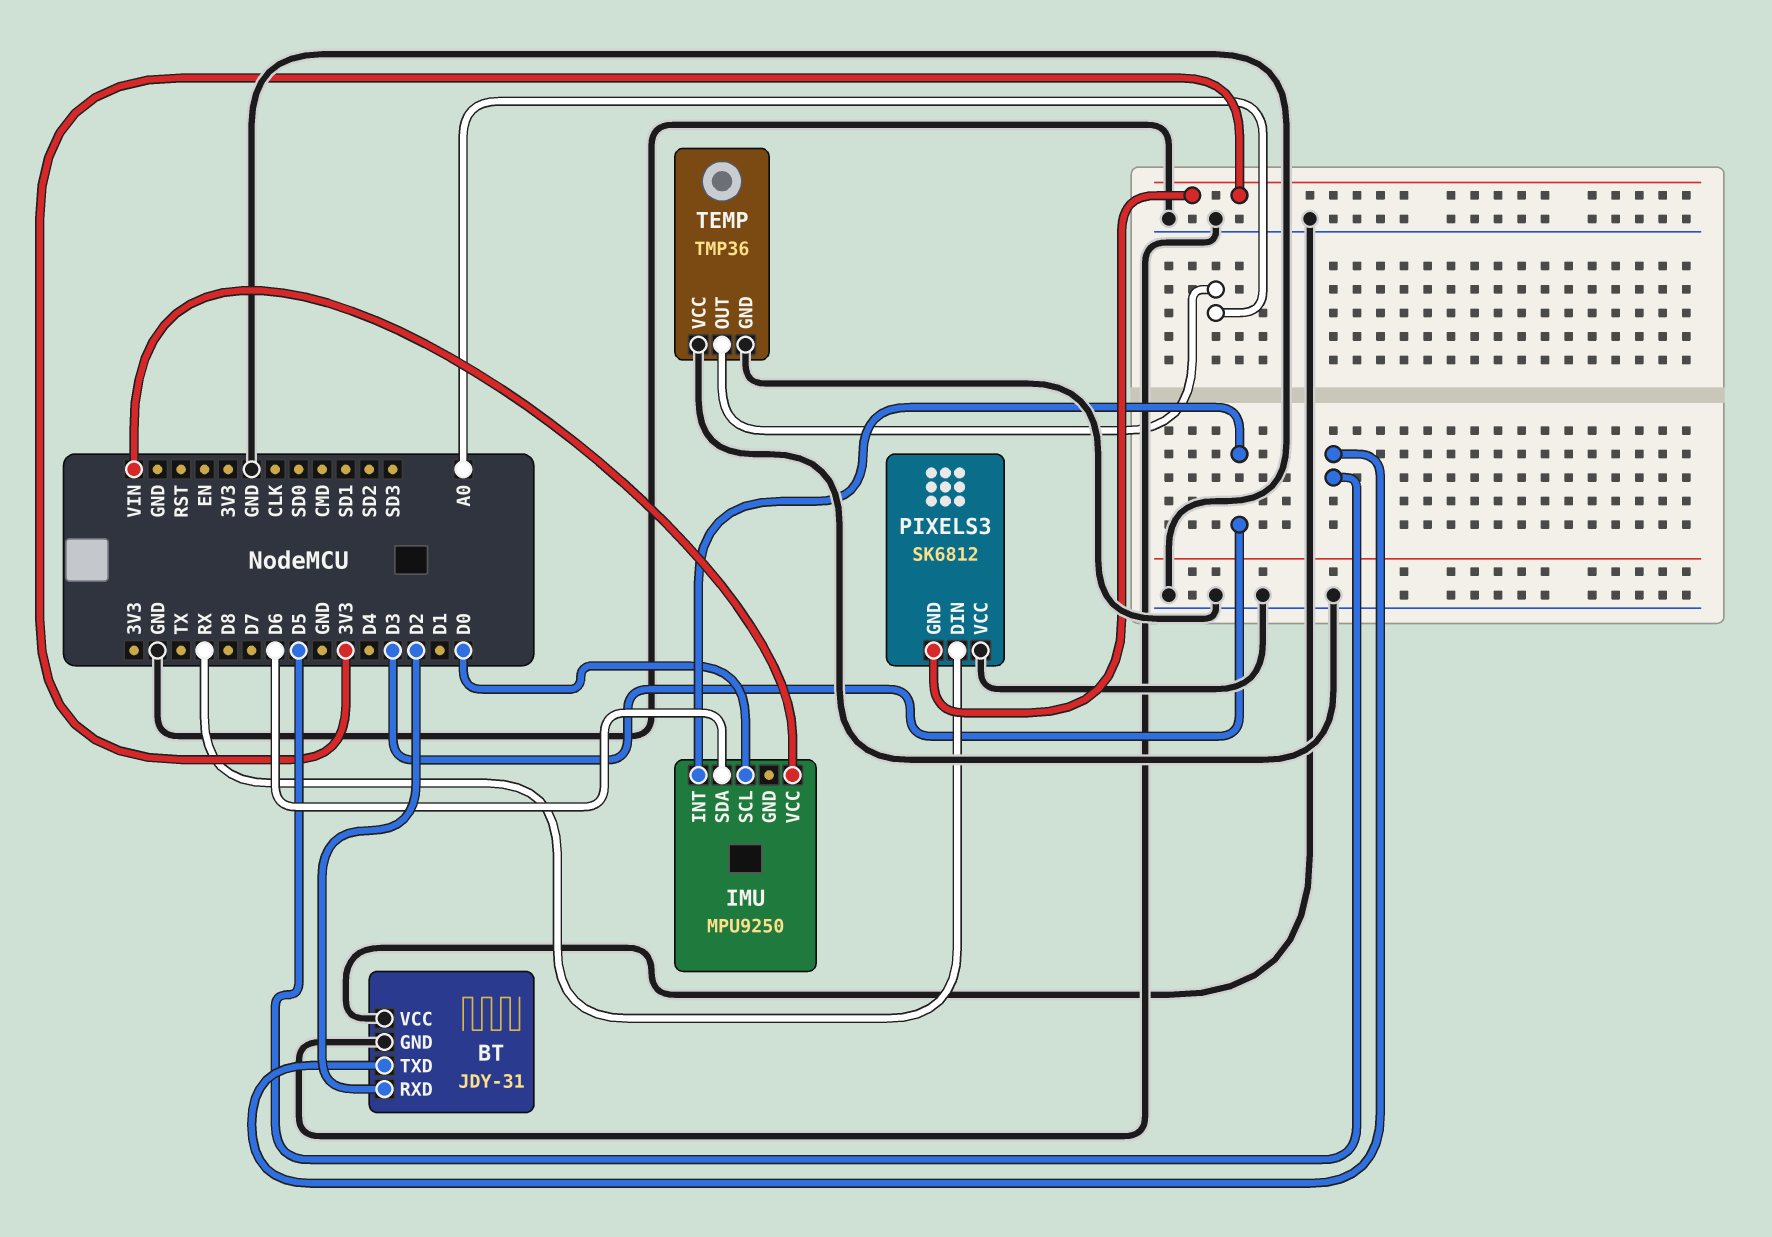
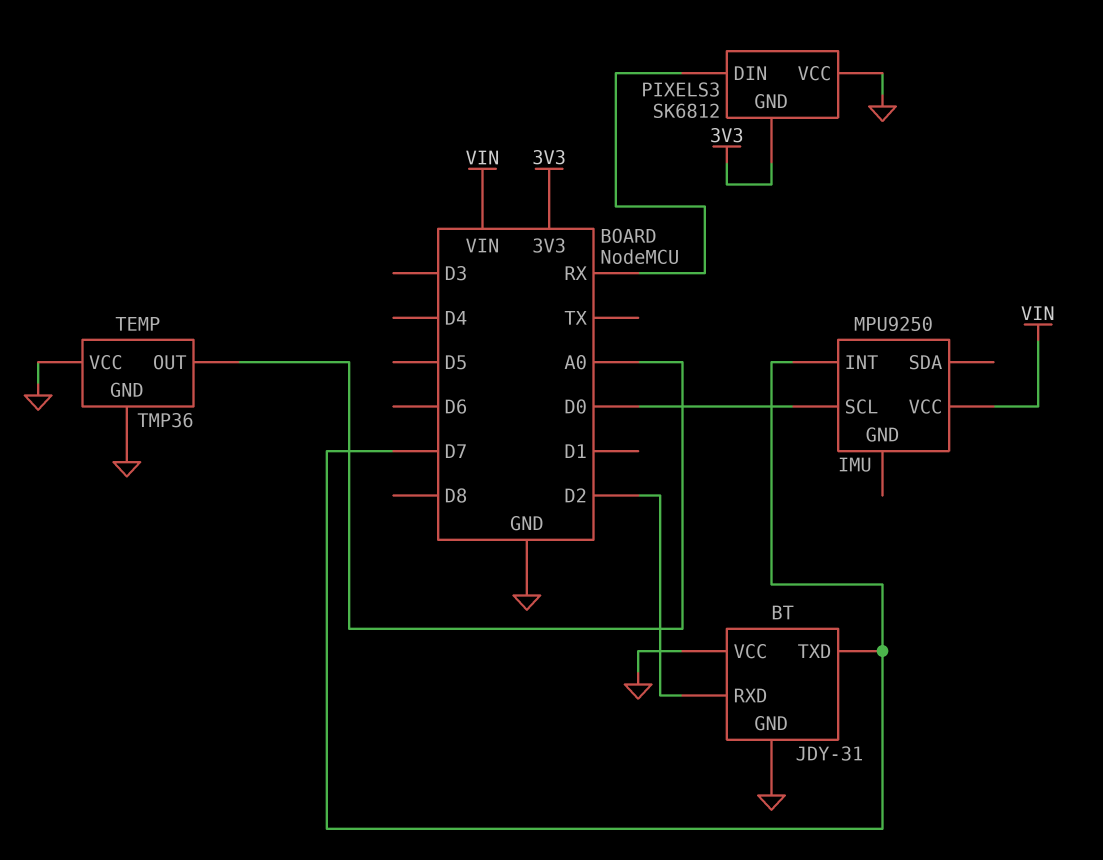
BT pin TXD: D5 -> D7
IMU pin INT: D3 -> D7
IMU pin SDA: D6 -> none

